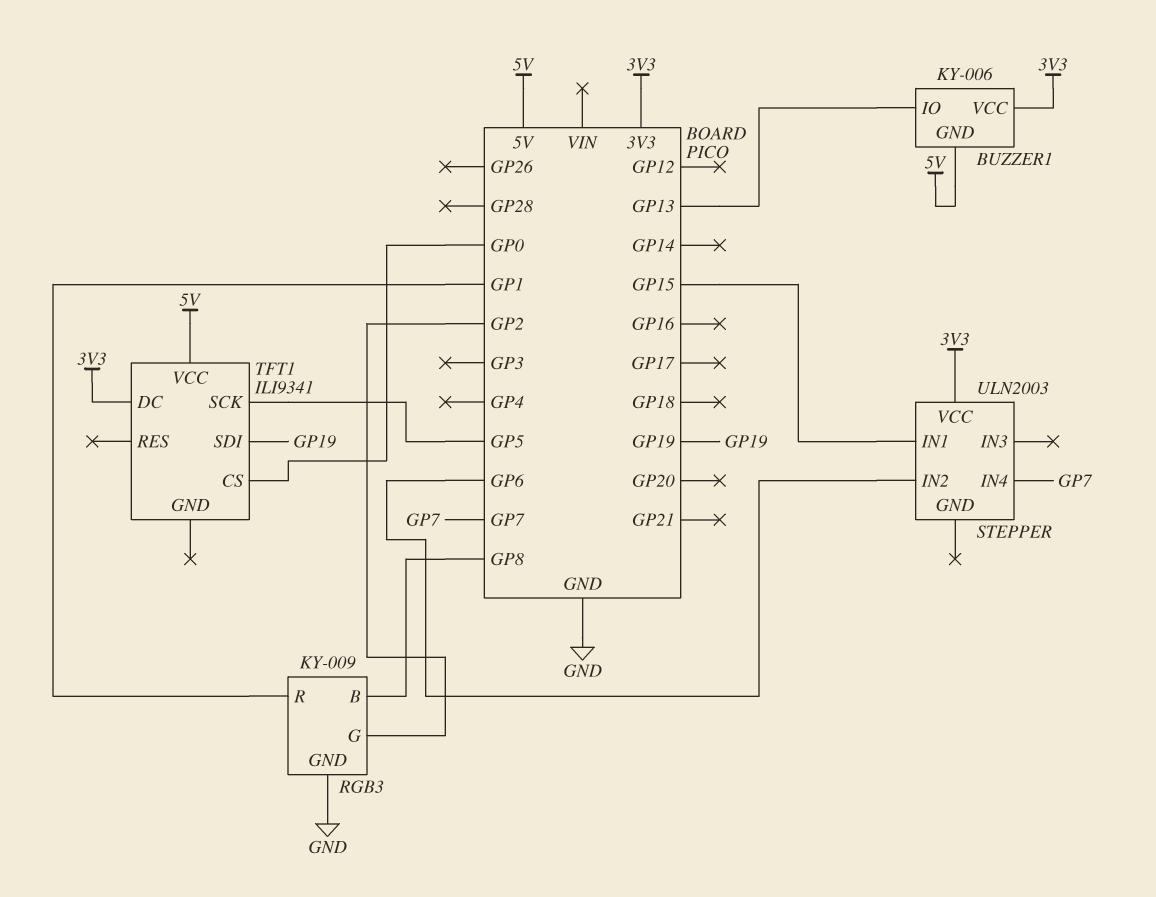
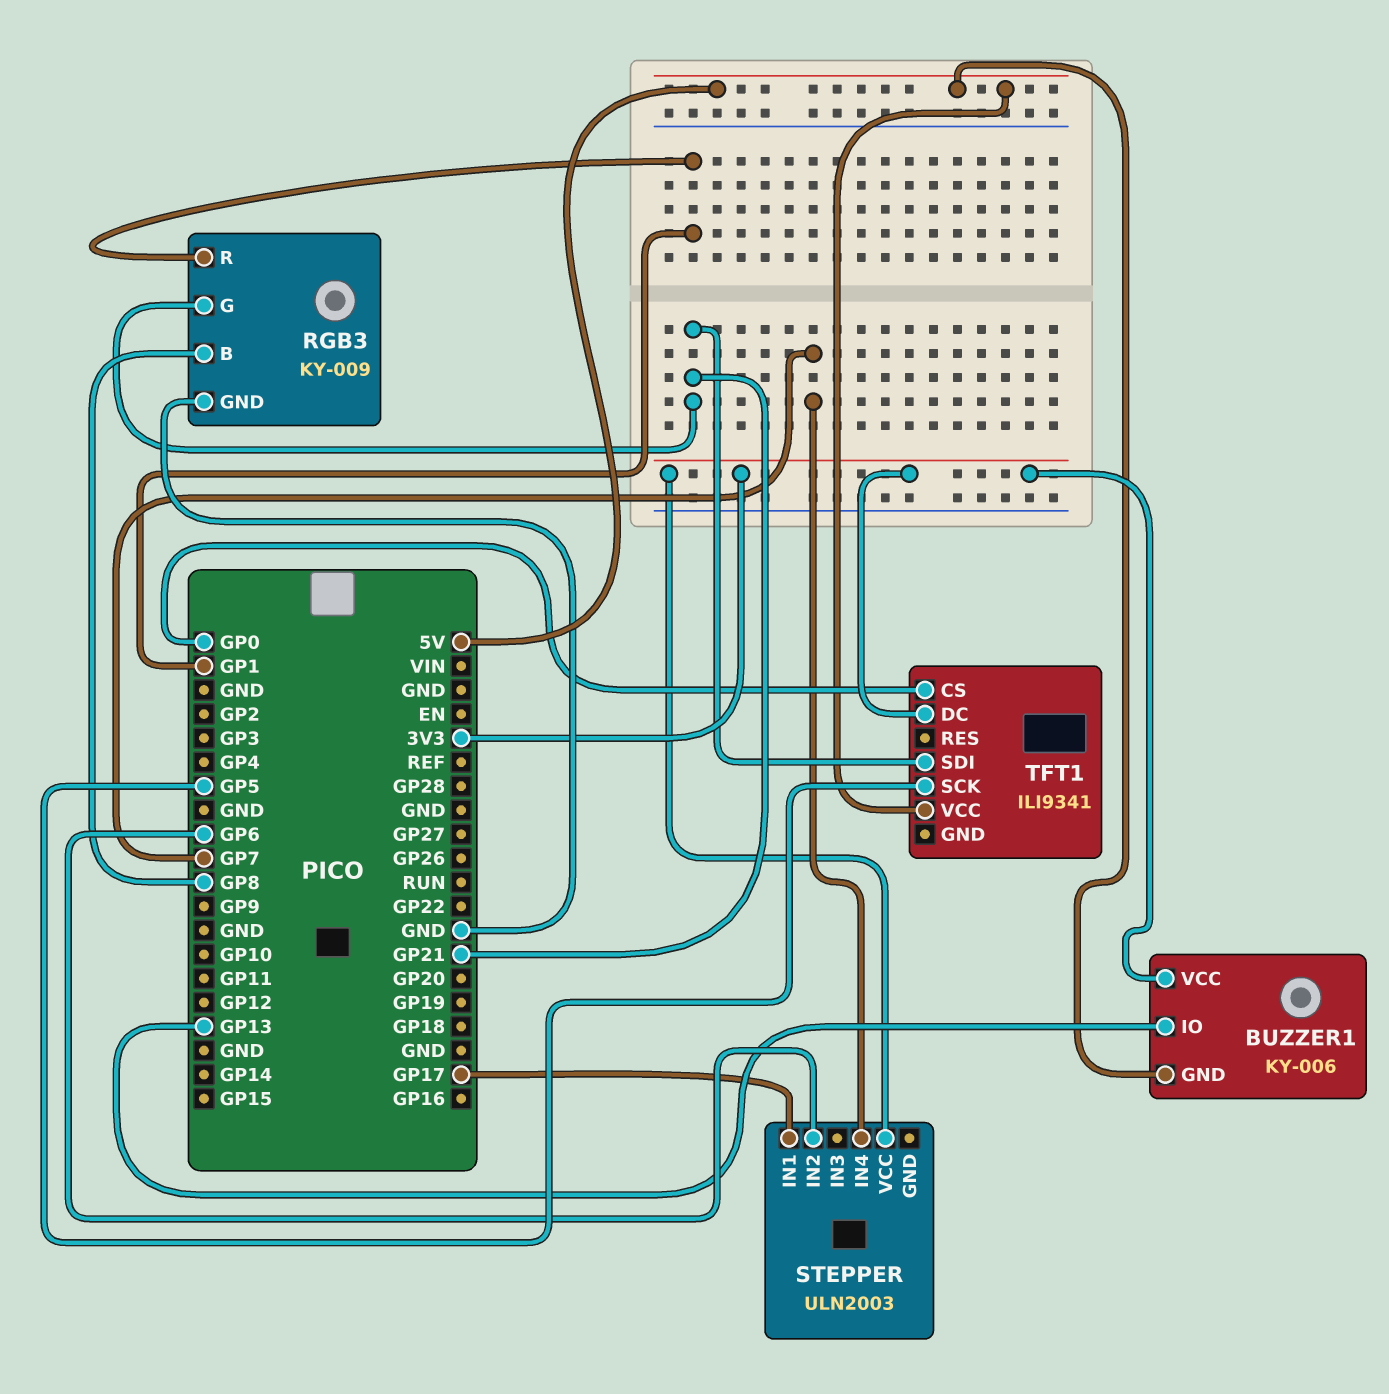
RGB3 pin G: GP2 -> GP21
STEPPER pin IN1: GP15 -> GP17
TFT1 pin SDI: GP19 -> GP21

